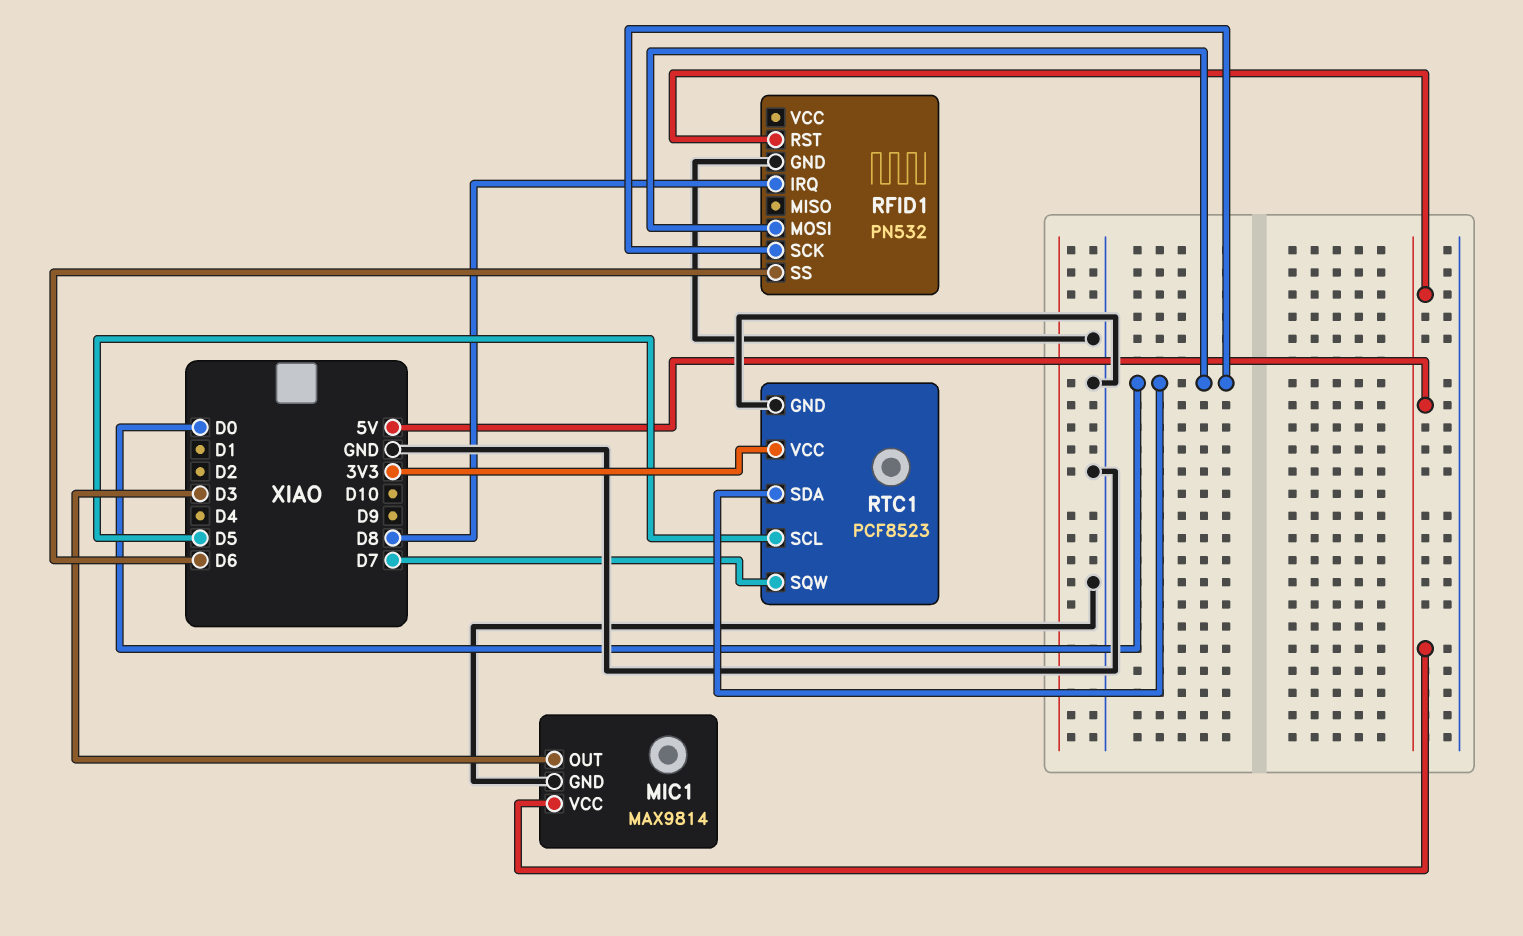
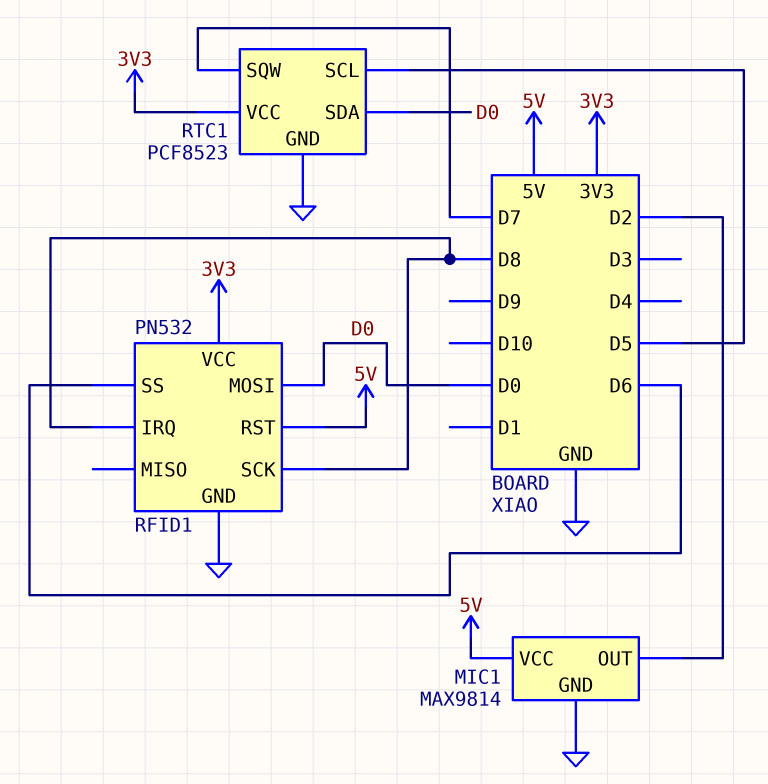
MIC1 pin OUT: D3 -> D2
RFID1 pin SCK: D0 -> D8
RFID1 pin VCC: none -> 3V3

